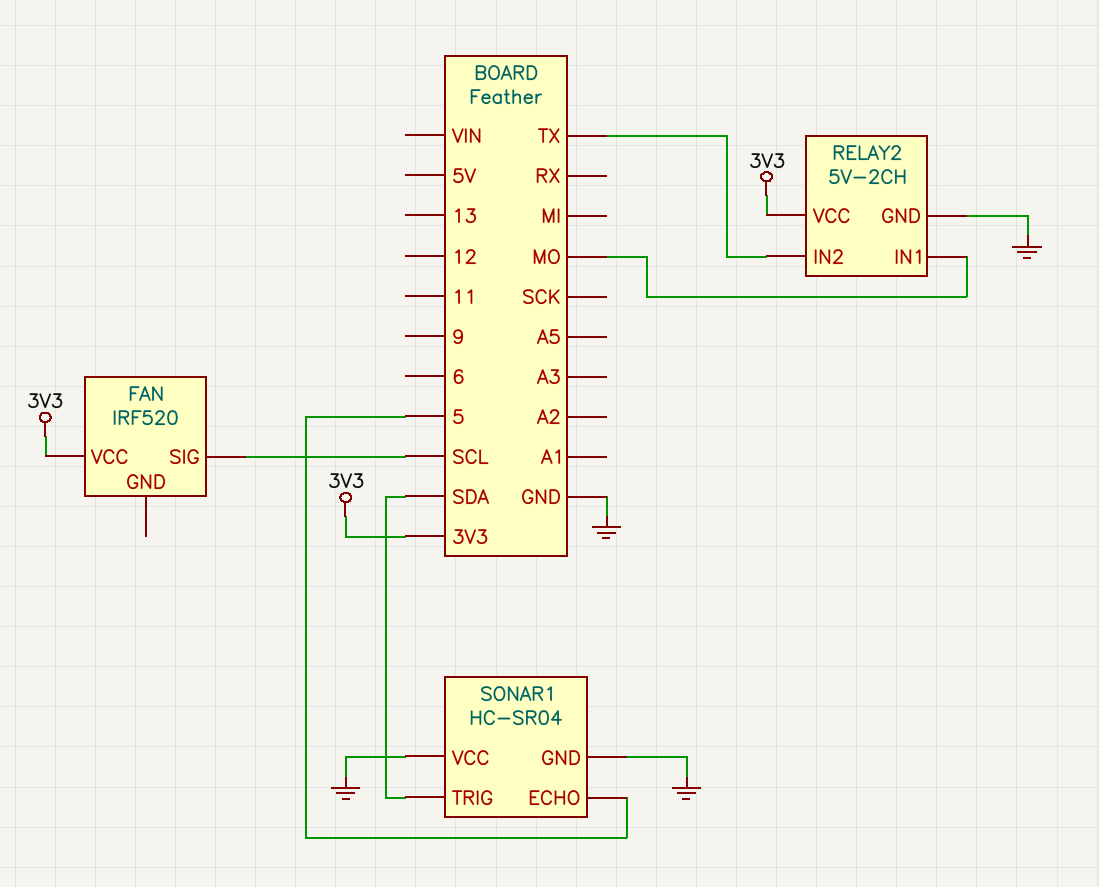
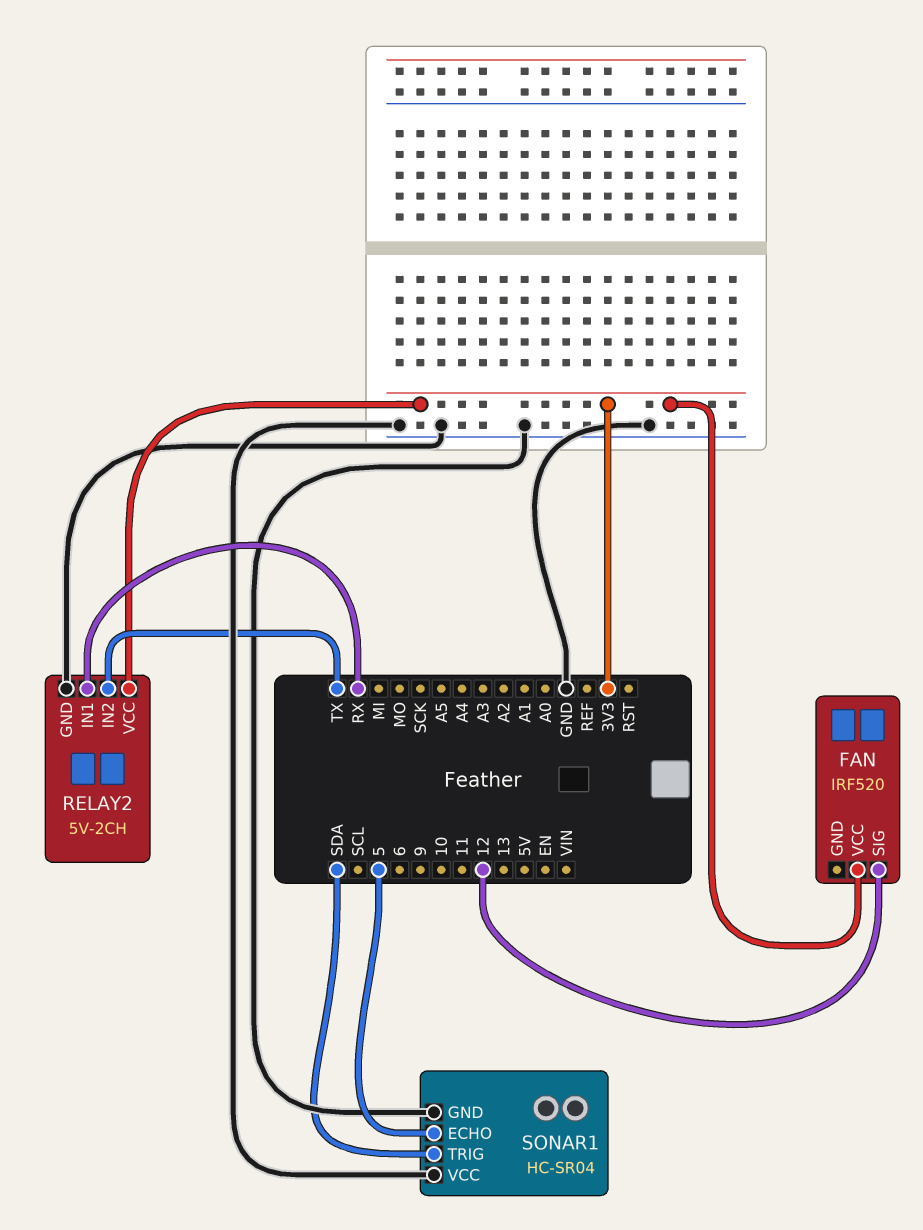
FAN pin SIG: SCL -> 12
RELAY2 pin IN1: MO -> RX

